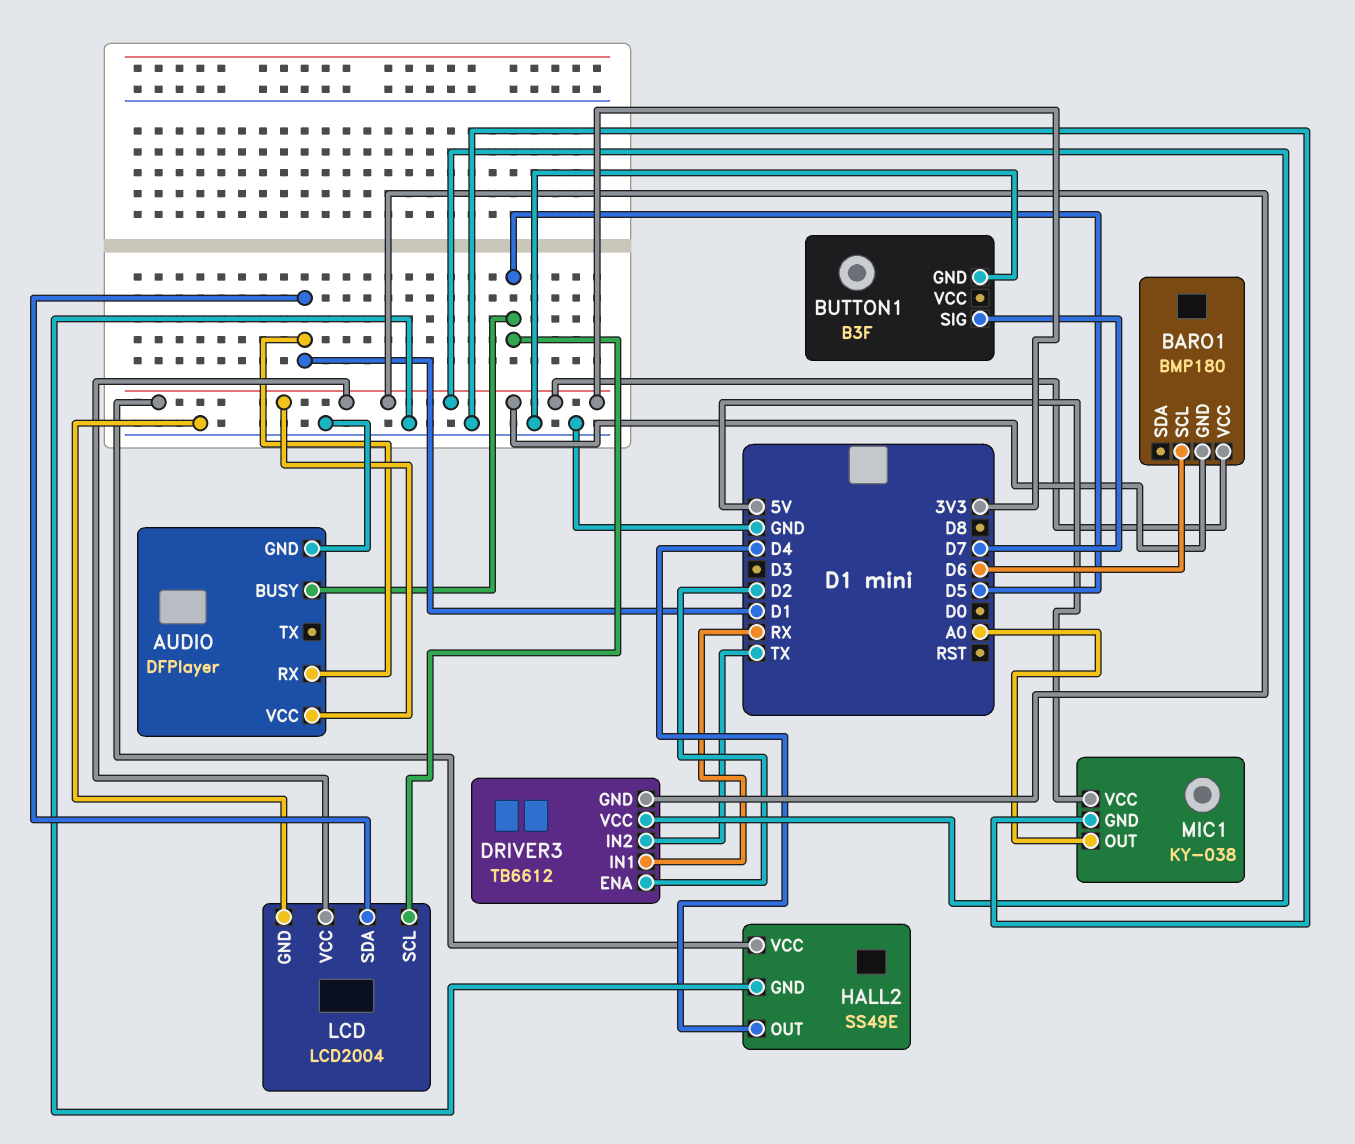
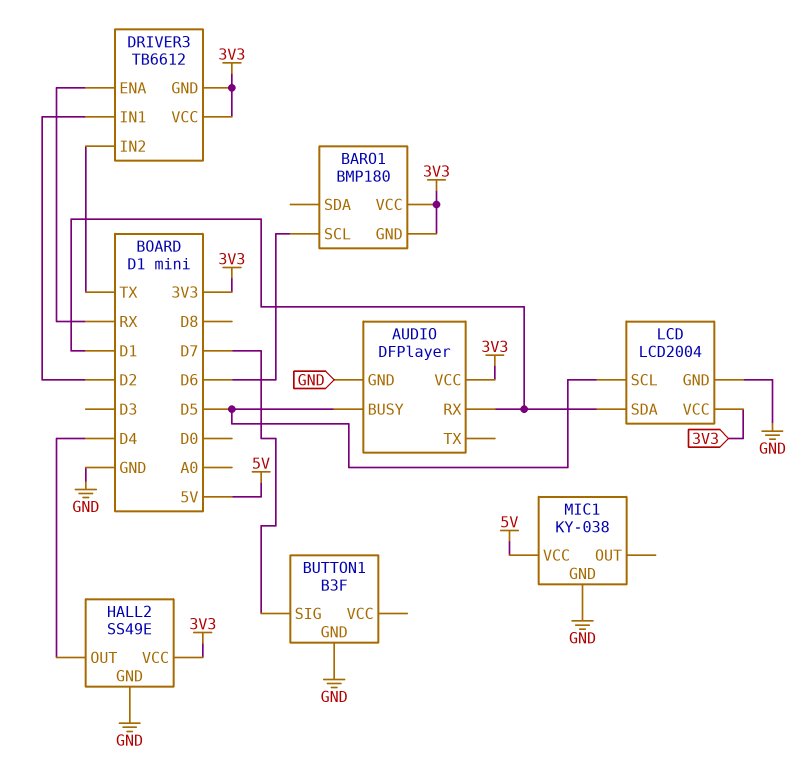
DRIVER3 pin ENA: D2 -> RX
DRIVER3 pin IN1: RX -> D2
MIC1 pin OUT: A0 -> none

